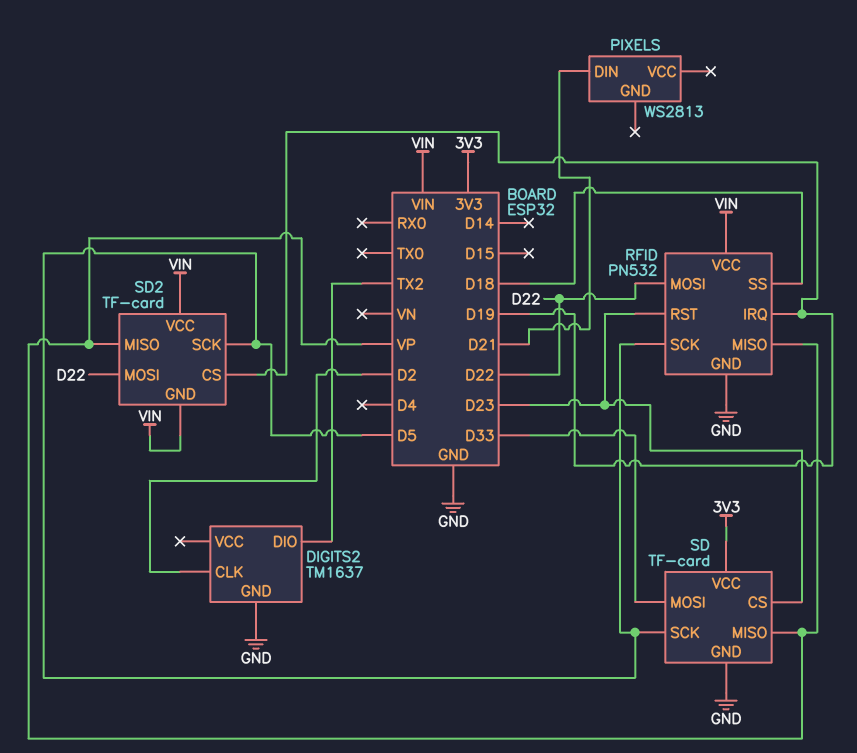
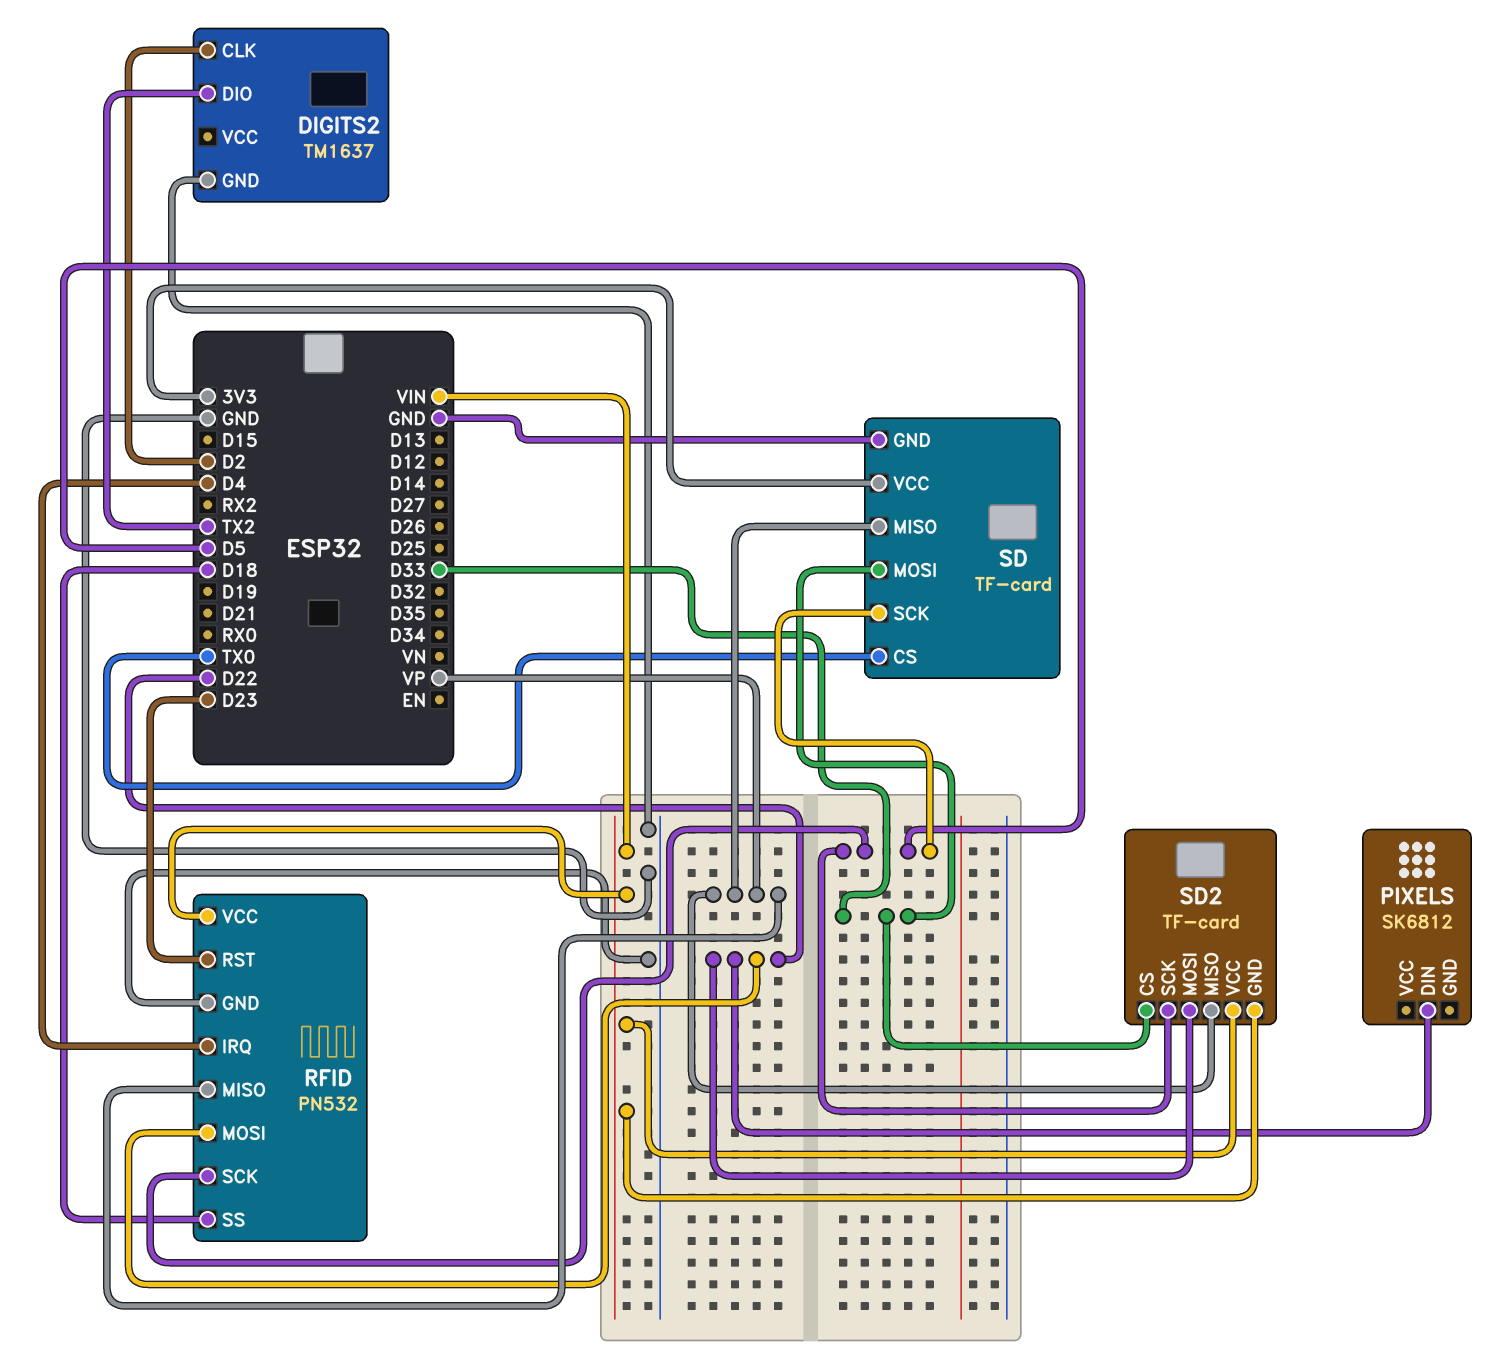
PIXELS: WS2813 -> SK6812
PIXELS pin DIN: D21 -> D22
RFID pin IRQ: D19 -> D4
SD pin CS: D23 -> TX0
SD2 pin CS: D19 -> D33

